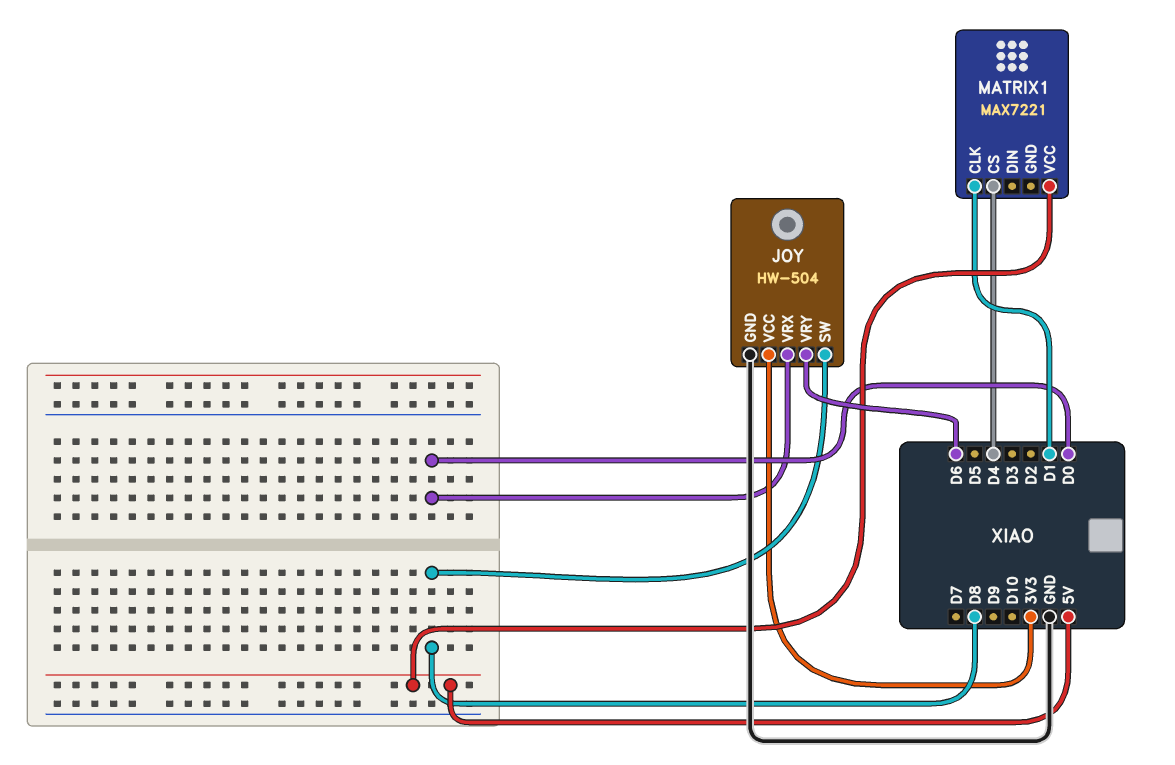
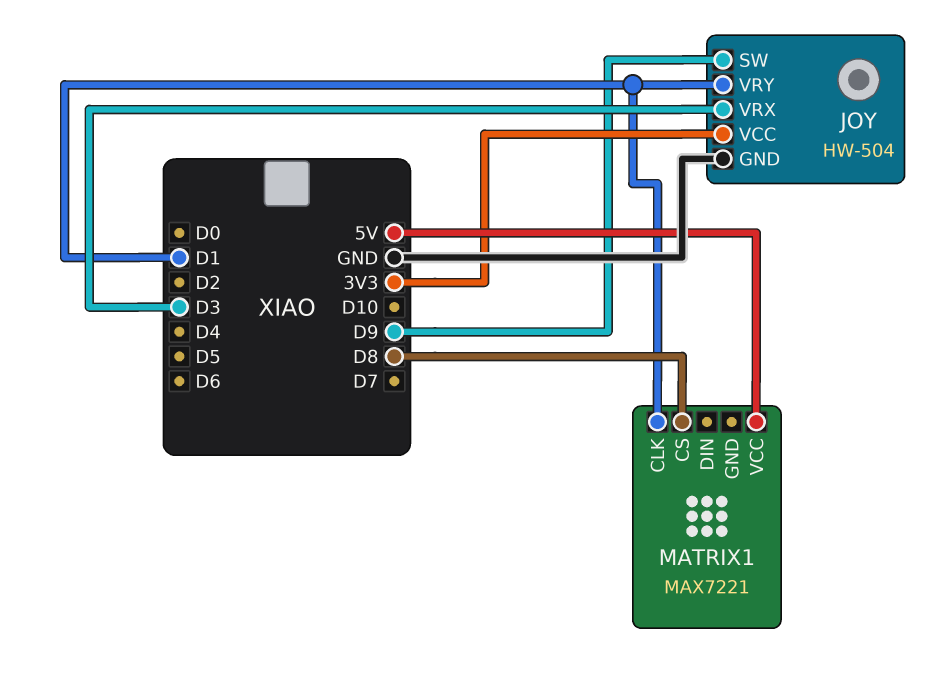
JOY pin SW: D8 -> D9
JOY pin VRX: D0 -> D3
JOY pin VRY: D6 -> D1
MATRIX1 pin CS: D4 -> D8

